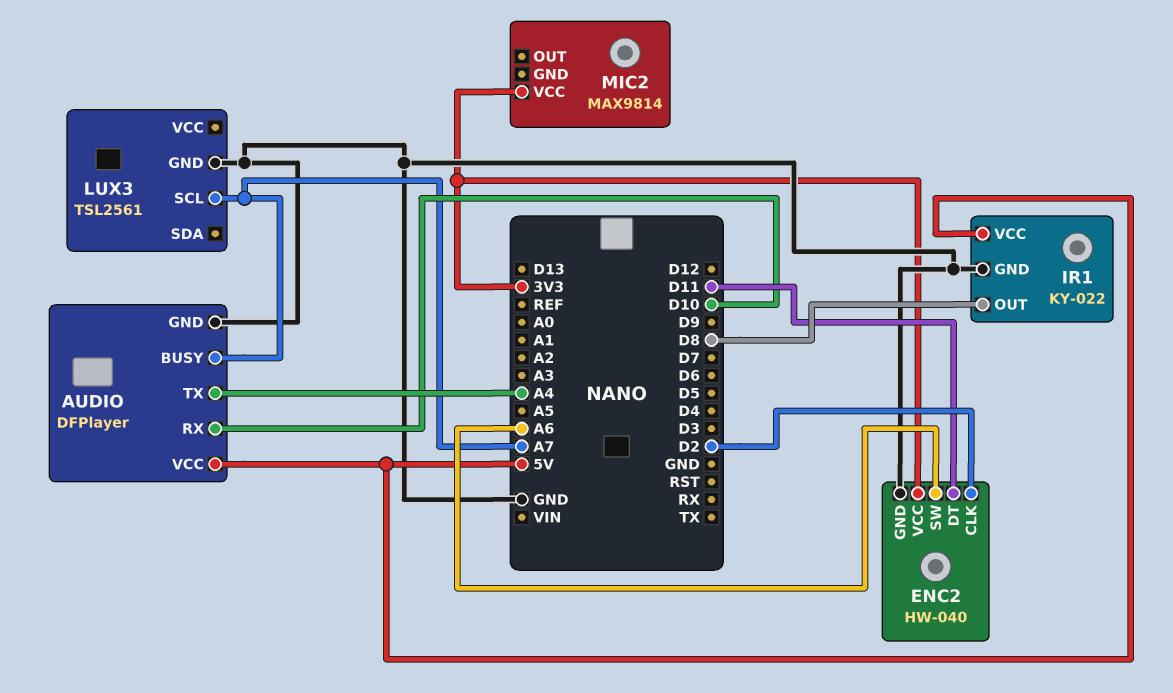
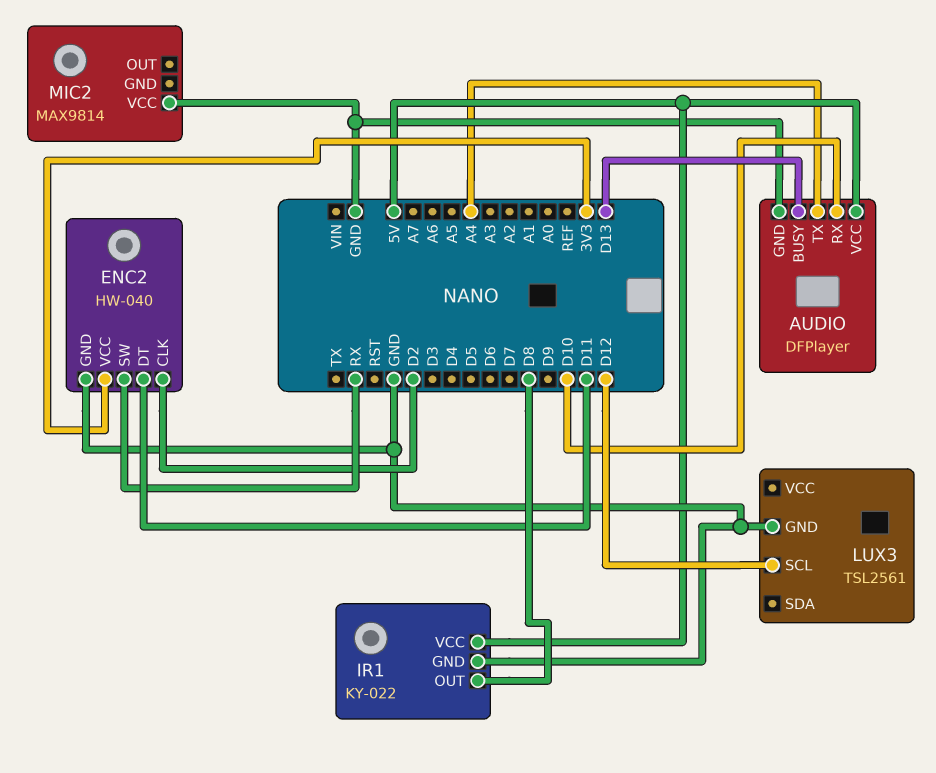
AUDIO pin BUSY: A7 -> D13
ENC2 pin SW: A6 -> RX
LUX3 pin SCL: A7 -> D12
MIC2 pin VCC: 3V3 -> GND

